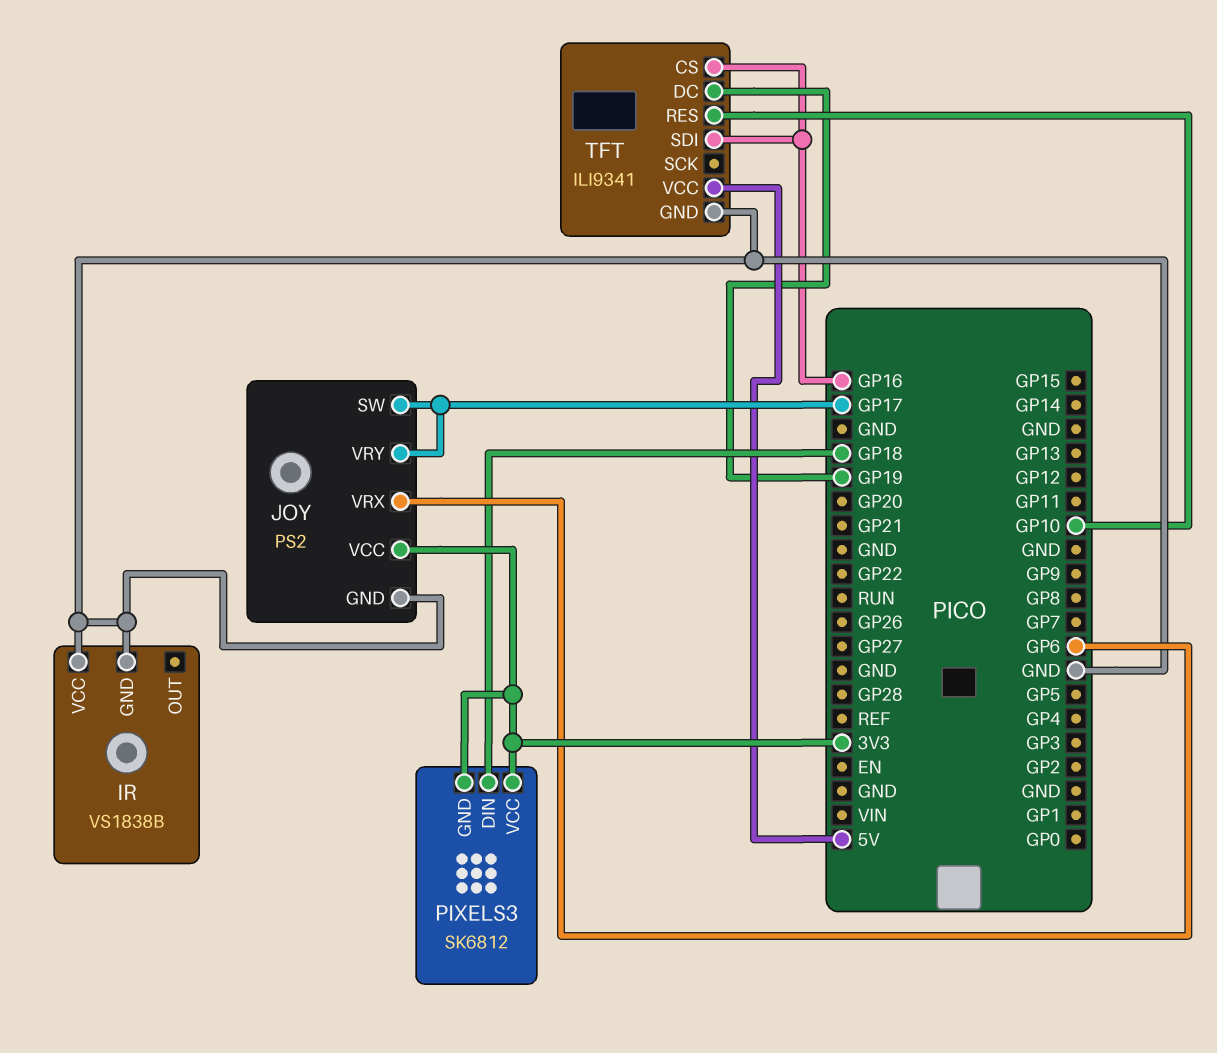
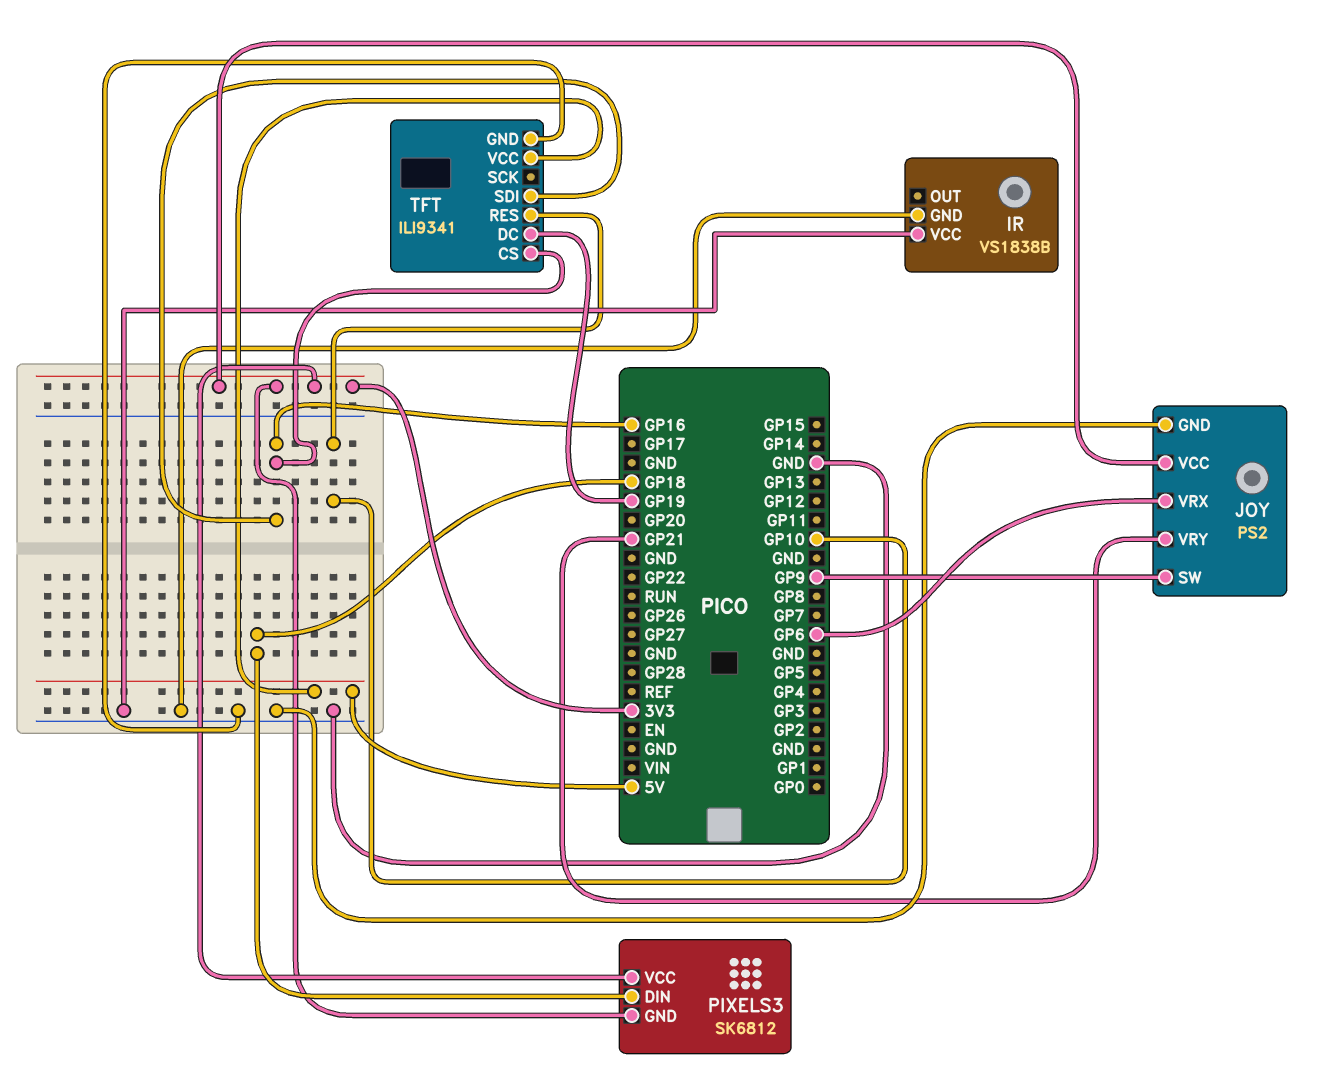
JOY pin SW: GP17 -> GP9
JOY pin VRY: GP17 -> GP21

